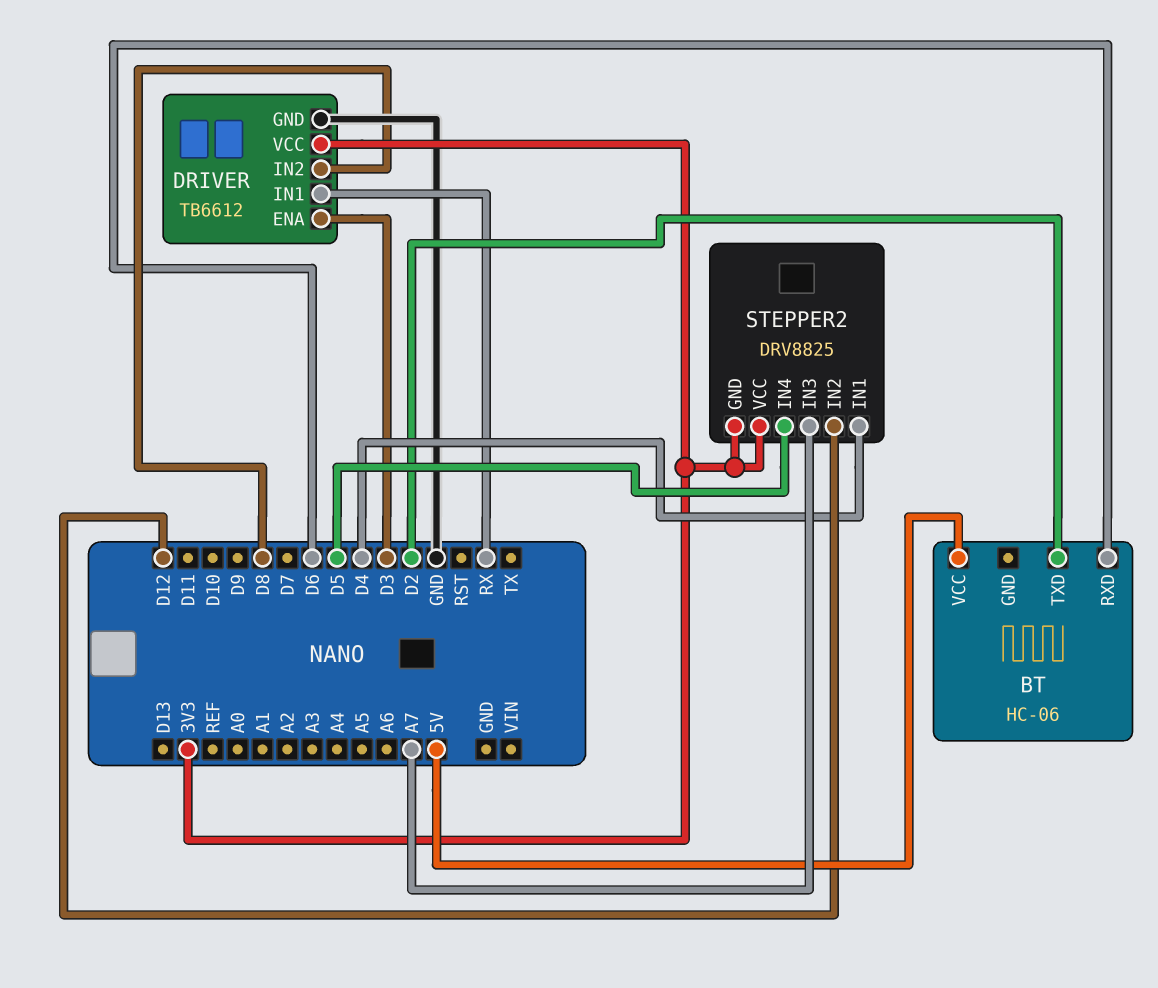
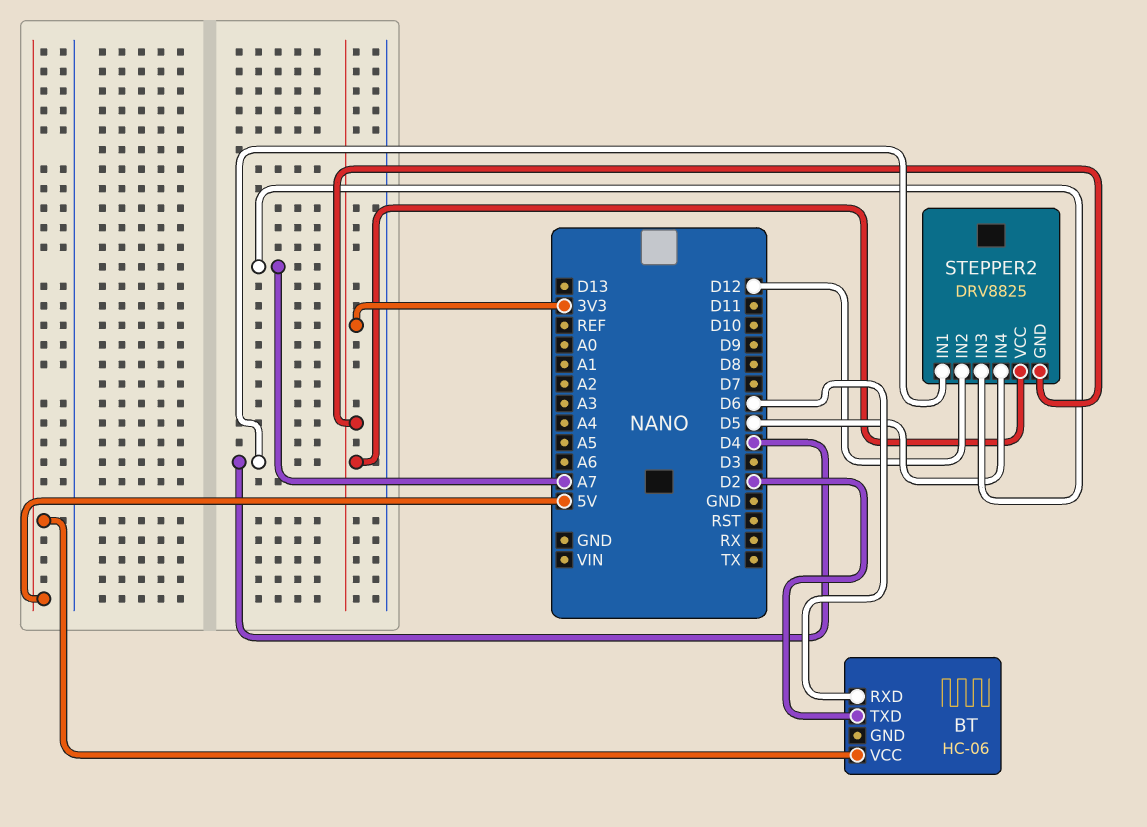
DRIVER: TB6612 -> none
DRIVER pin ENA: D3 -> none
DRIVER pin GND: GND -> none
DRIVER pin IN1: RX -> none
DRIVER pin IN2: D8 -> none
DRIVER pin VCC: 3V3 -> none

